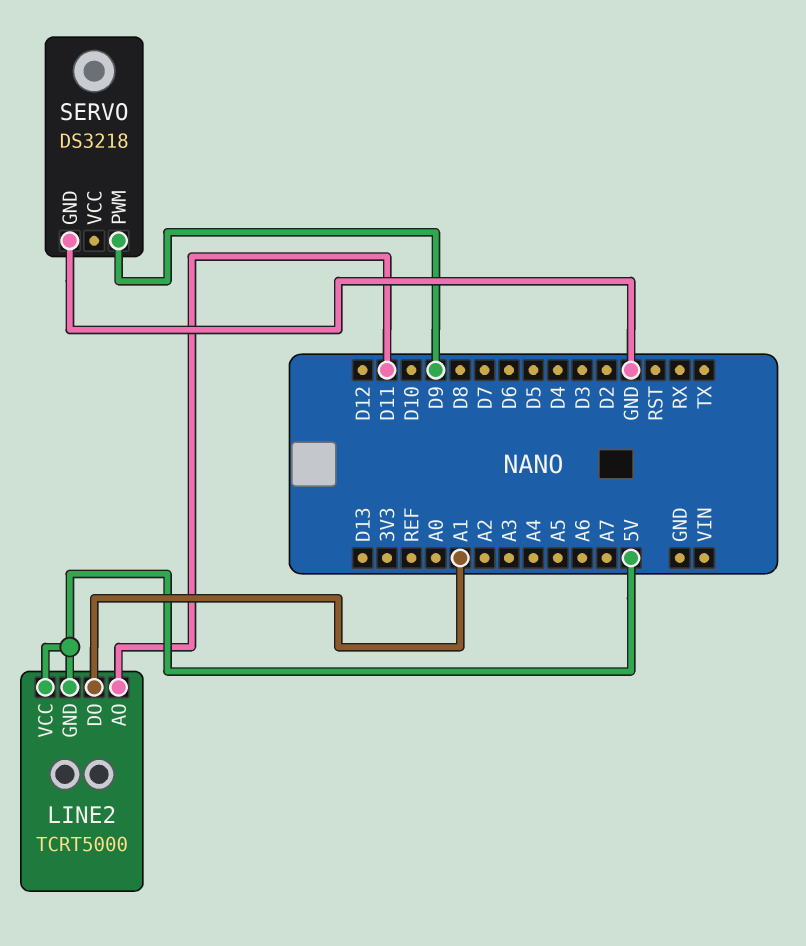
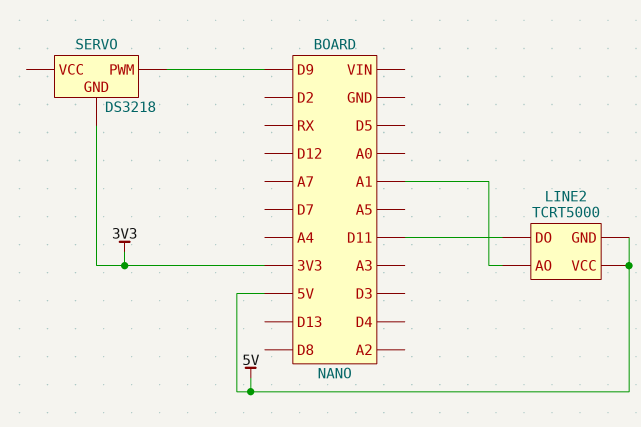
LINE2 pin AO: D11 -> A1
LINE2 pin DO: A1 -> D11
SERVO pin GND: GND -> 3V3

